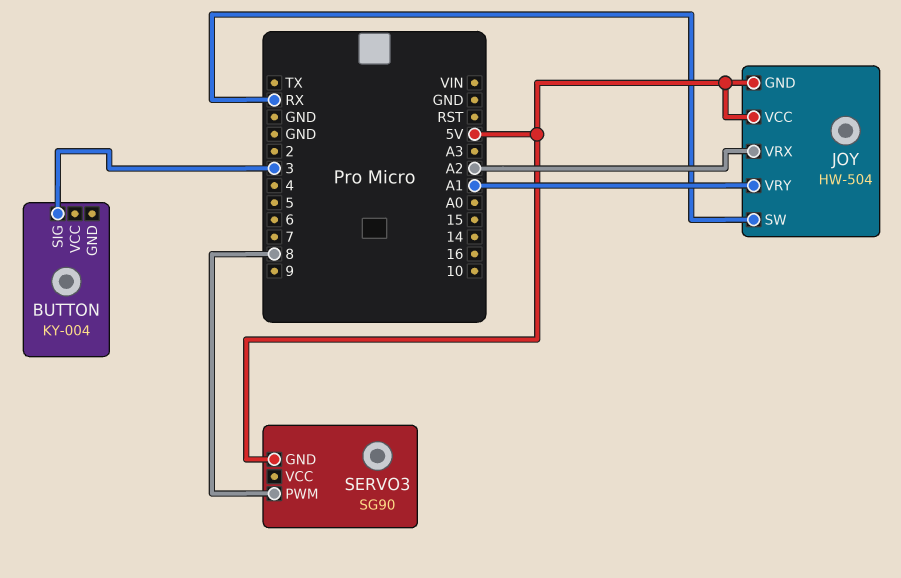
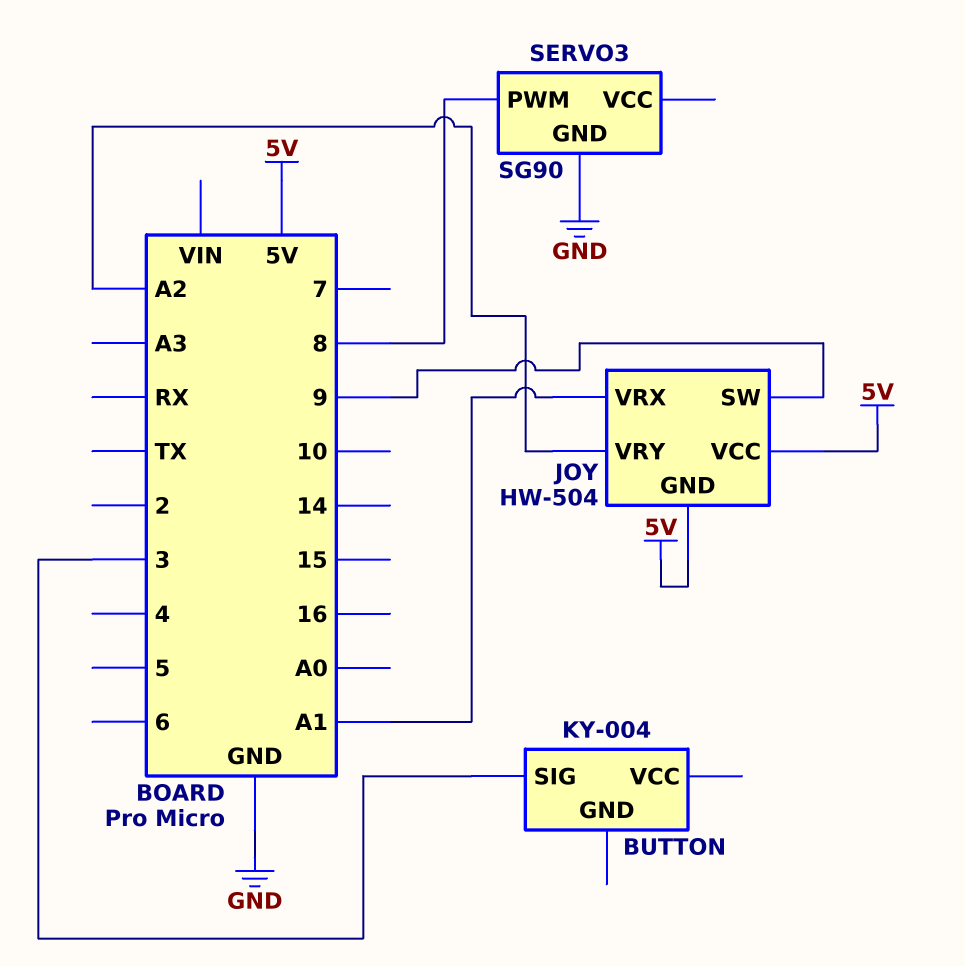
JOY pin SW: RX -> 9
JOY pin VRX: A2 -> A1
JOY pin VRY: A1 -> A2
SERVO3 pin GND: 5V -> GND

